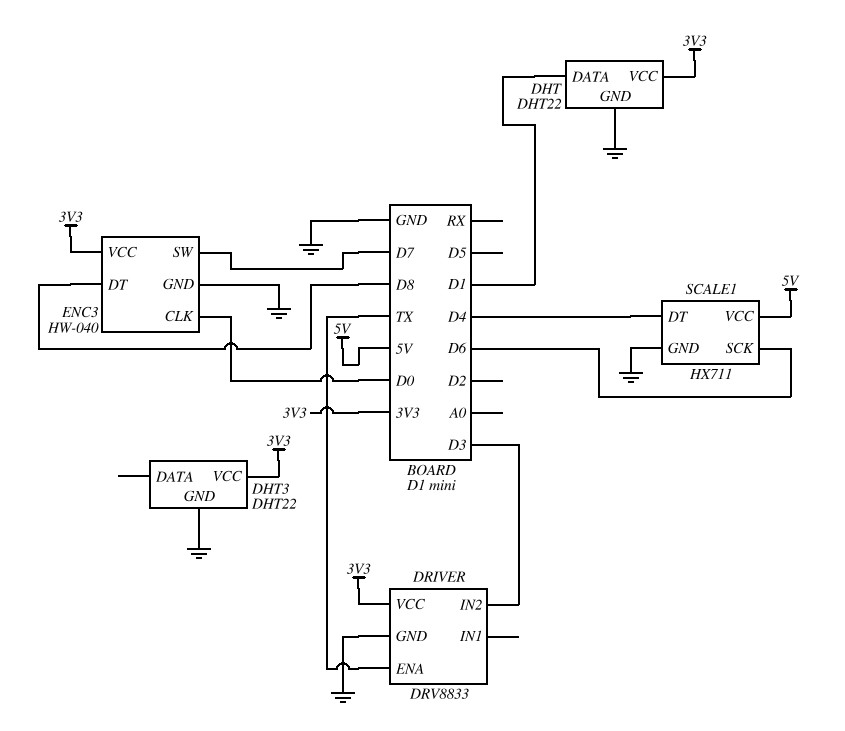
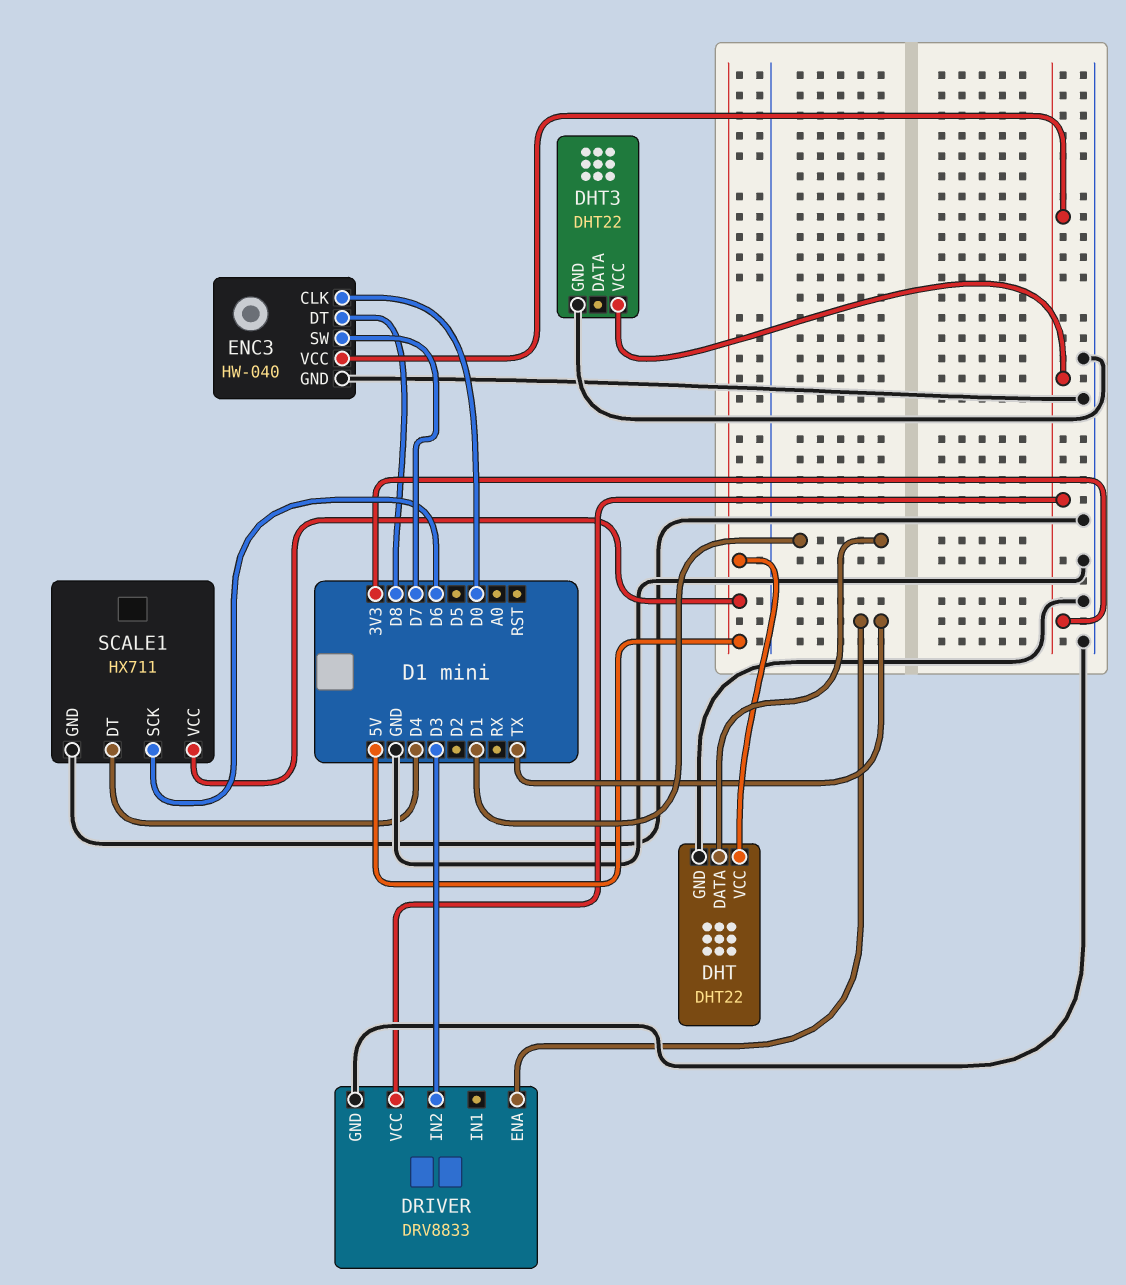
DHT pin VCC: 3V3 -> 5V

